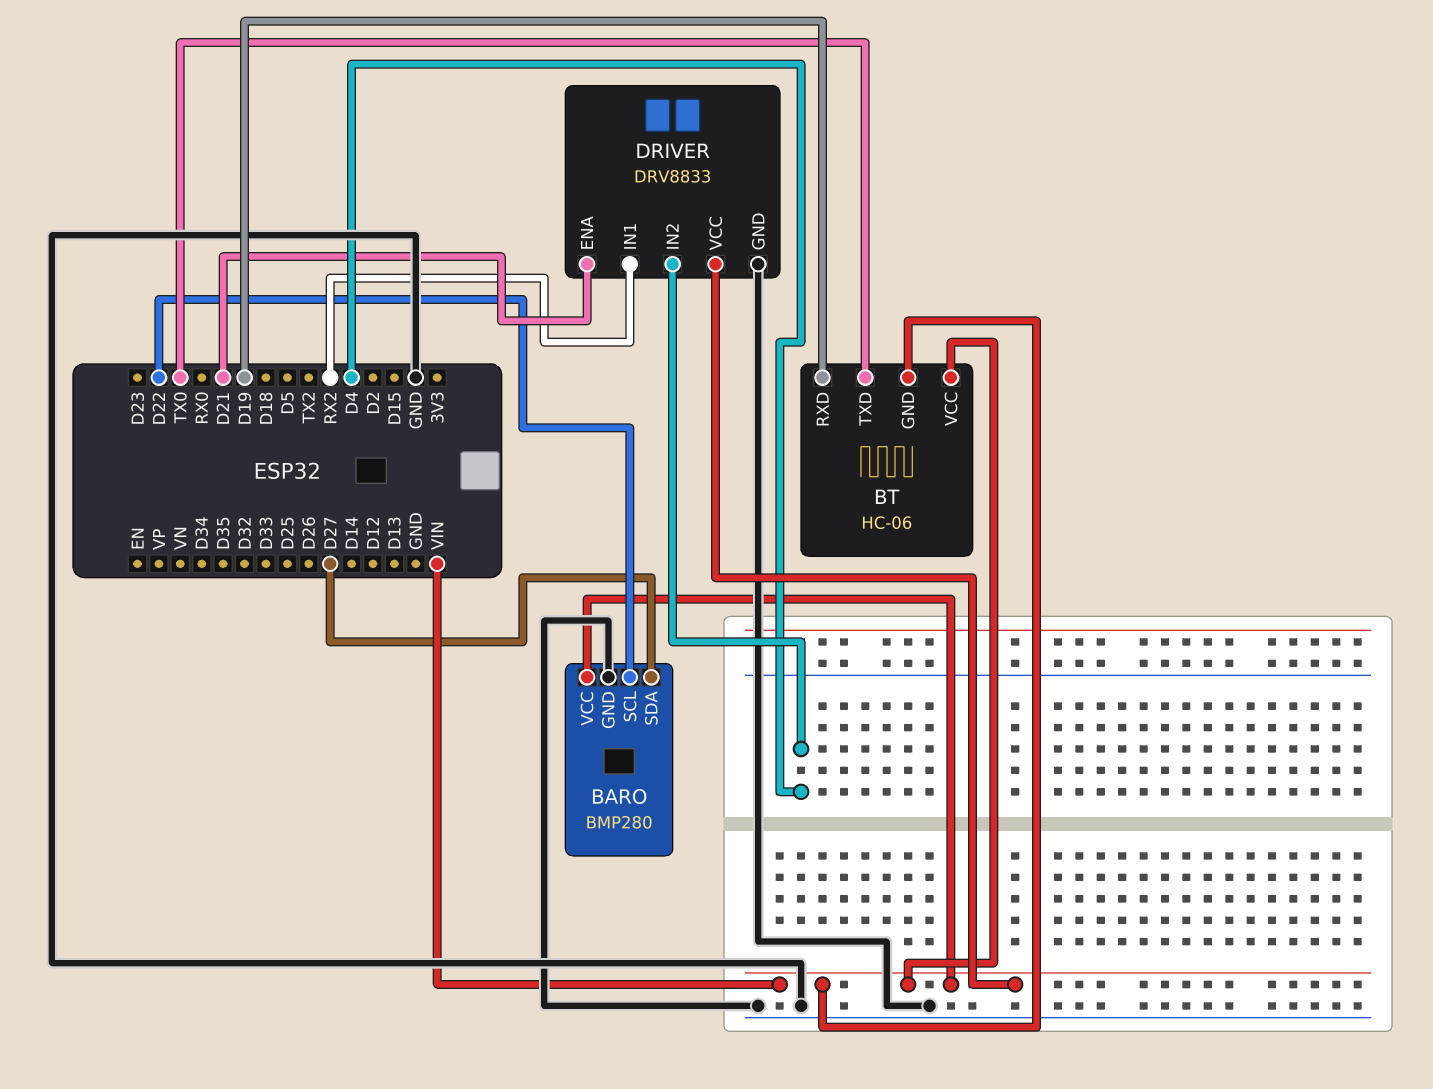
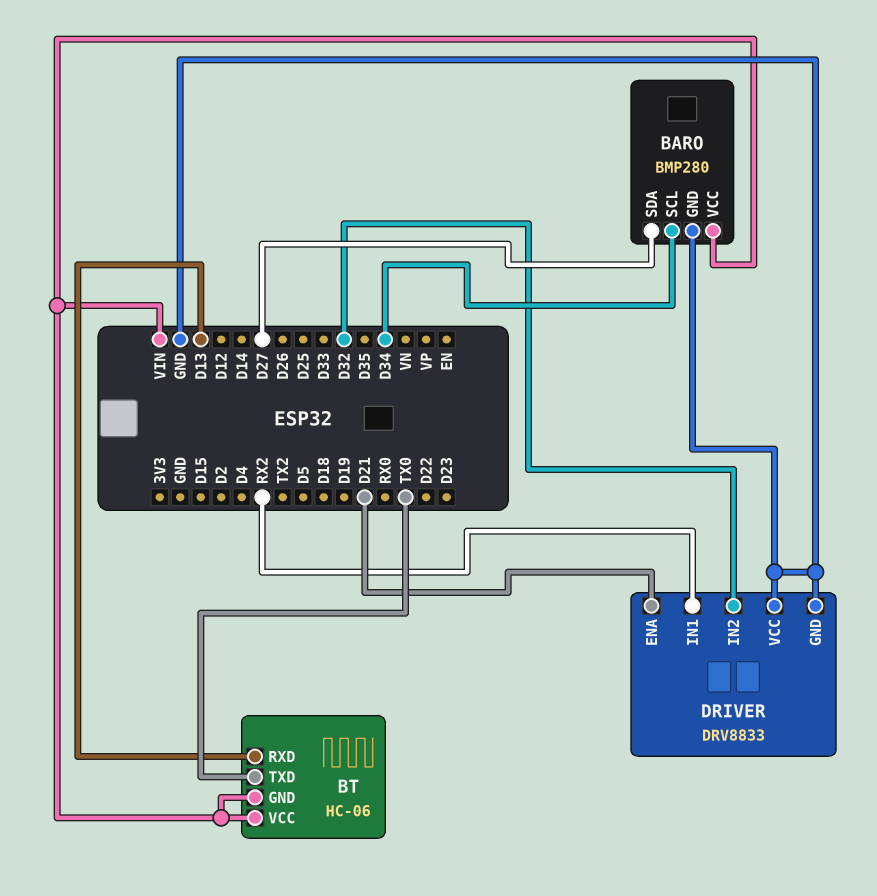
BARO pin SCL: D22 -> D34
BT pin RXD: D19 -> D13
DRIVER pin IN2: D4 -> D32
DRIVER pin VCC: VIN -> GND

